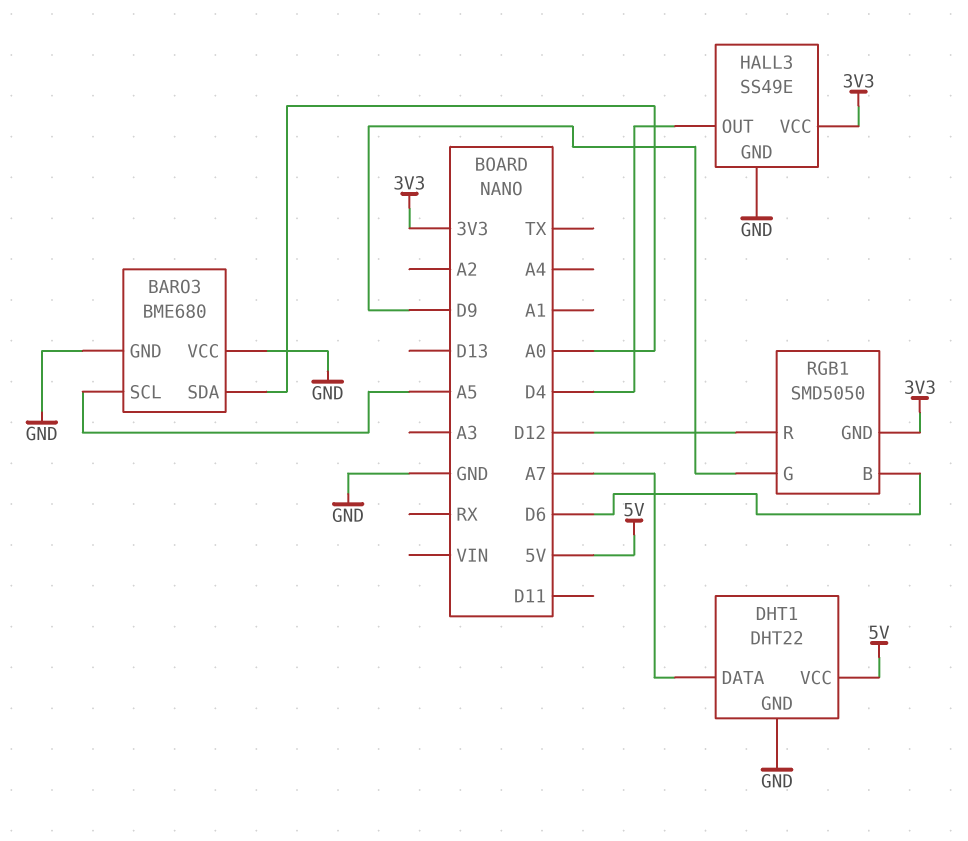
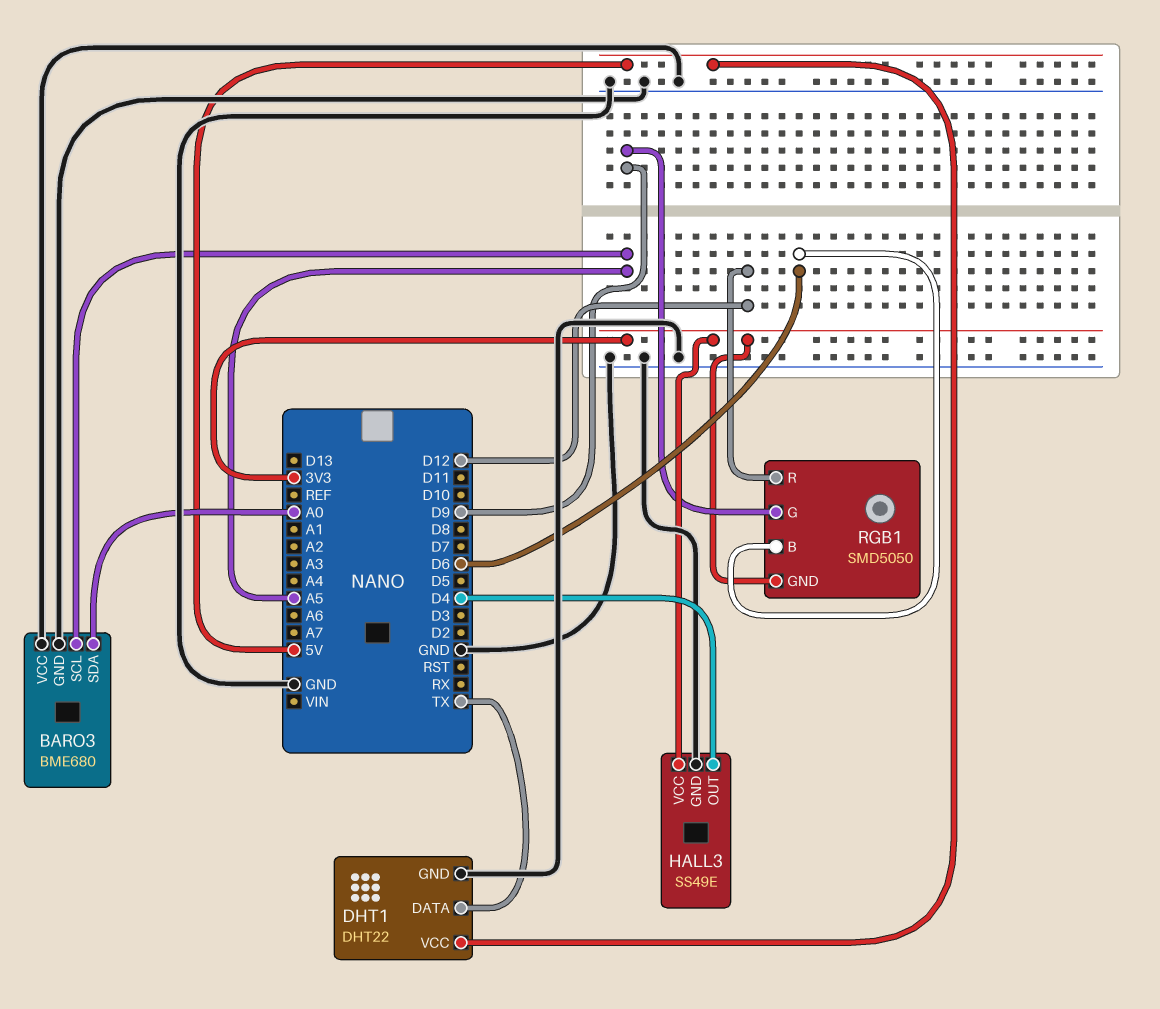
DHT1 pin DATA: A7 -> TX

